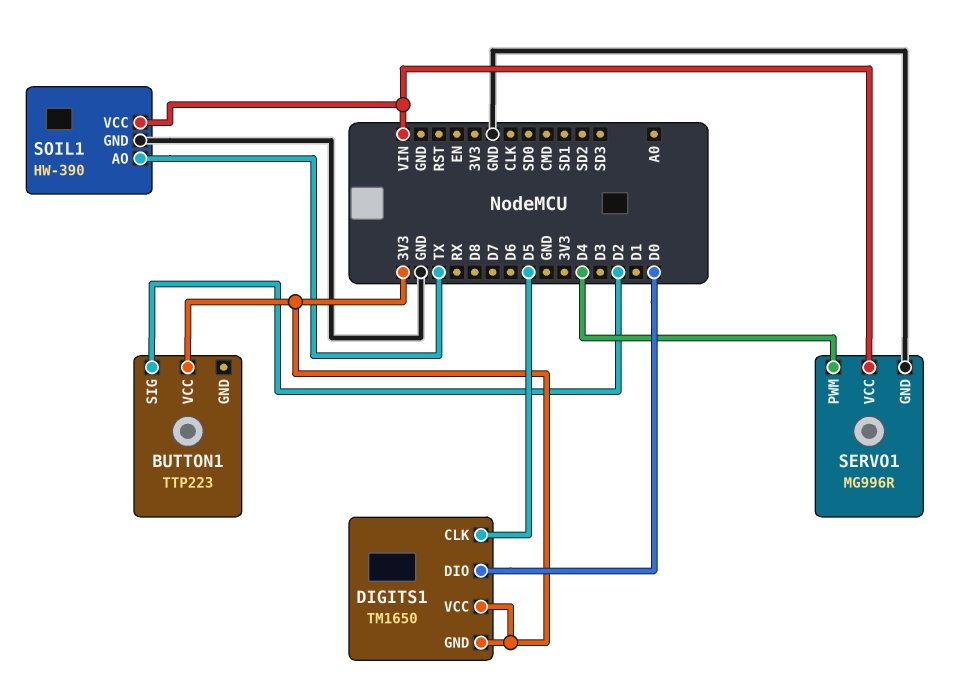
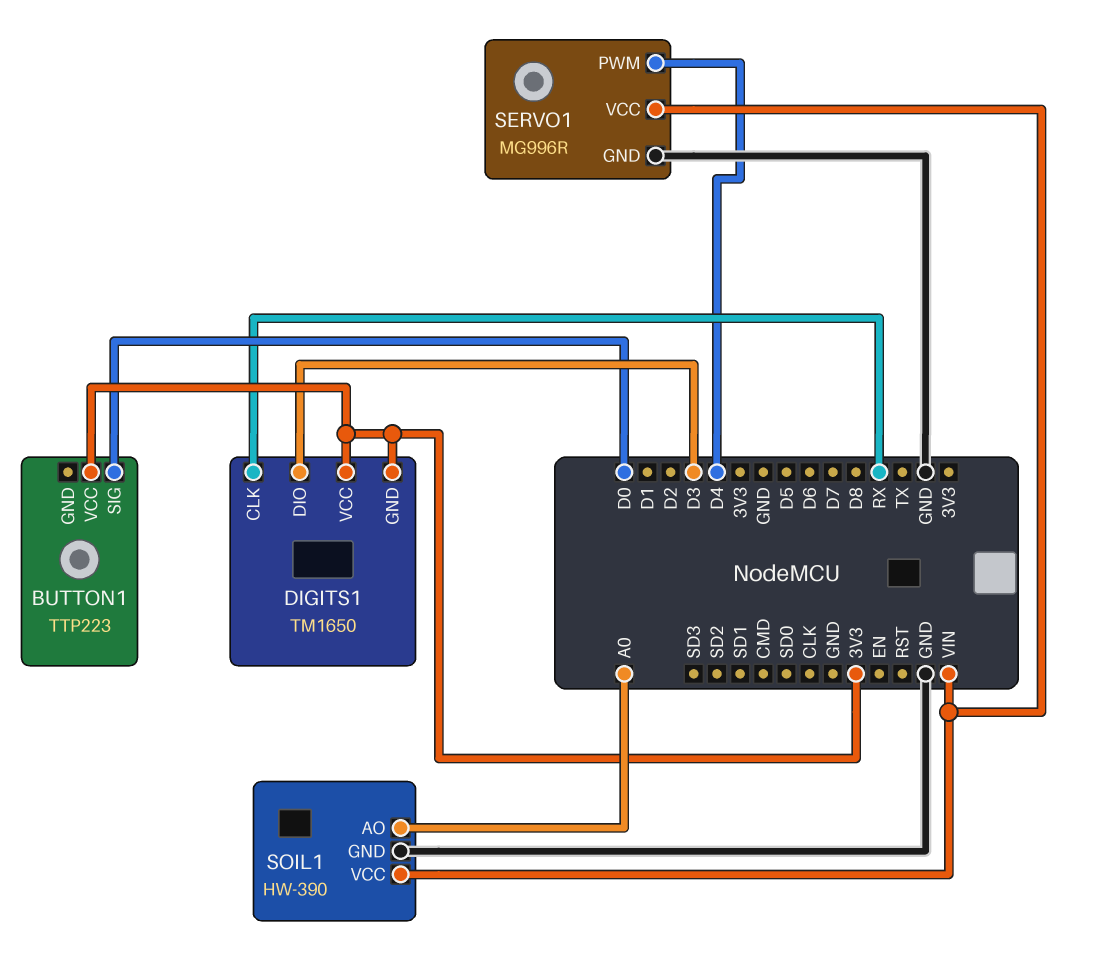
BUTTON1 pin SIG: D2 -> D0
DIGITS1 pin CLK: D5 -> RX
DIGITS1 pin DIO: D0 -> D3
SOIL1 pin AO: TX -> A0

